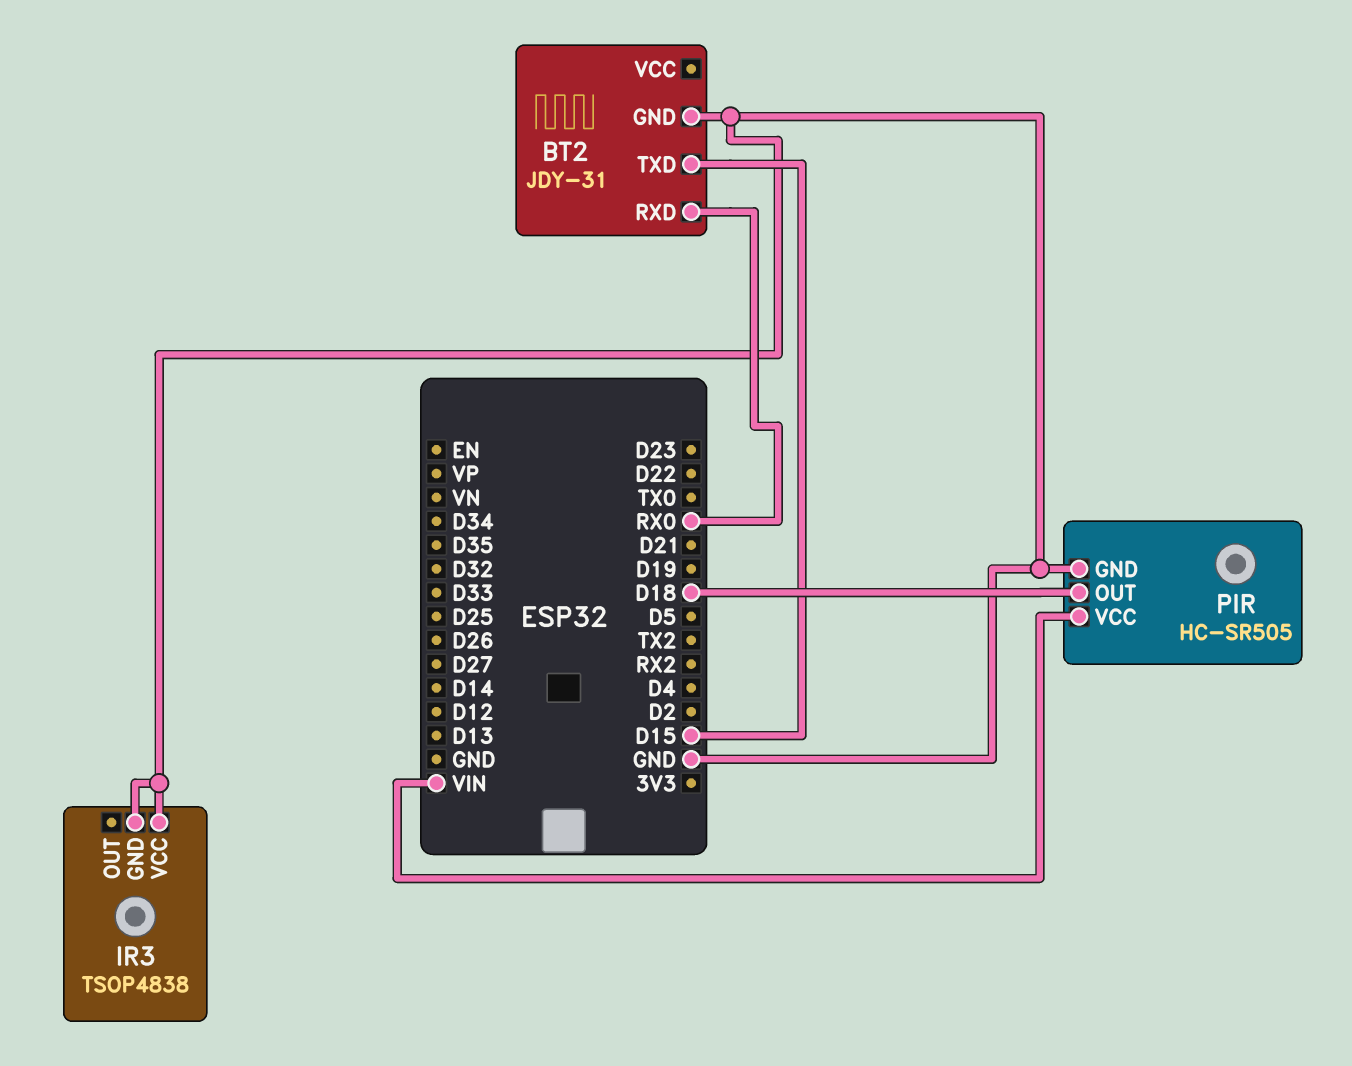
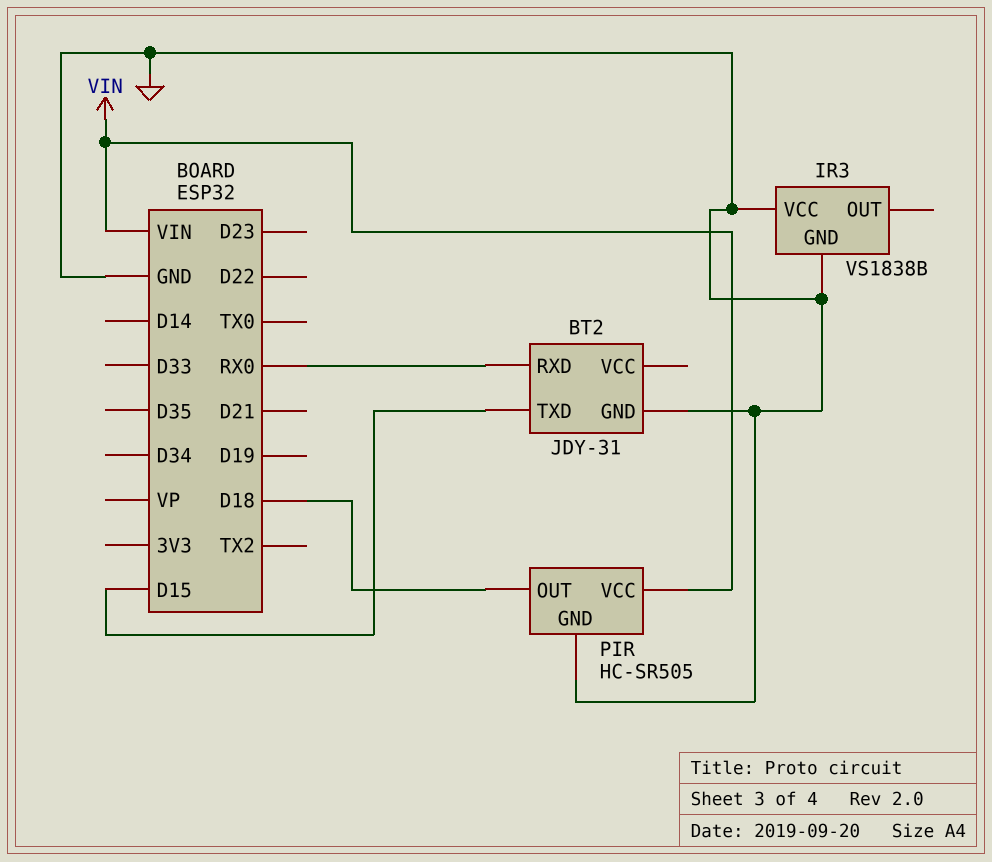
IR3: TSOP4838 -> VS1838B

